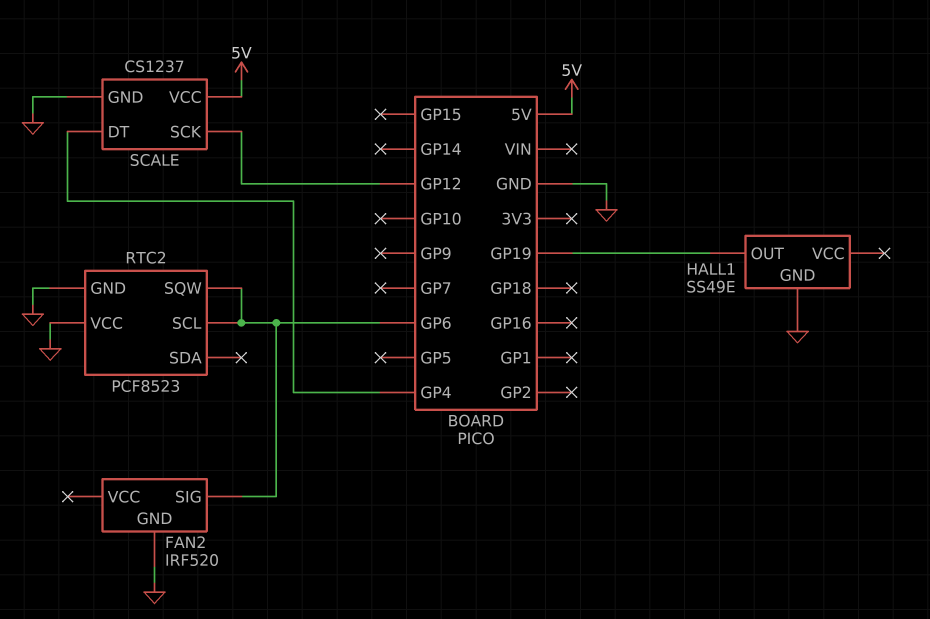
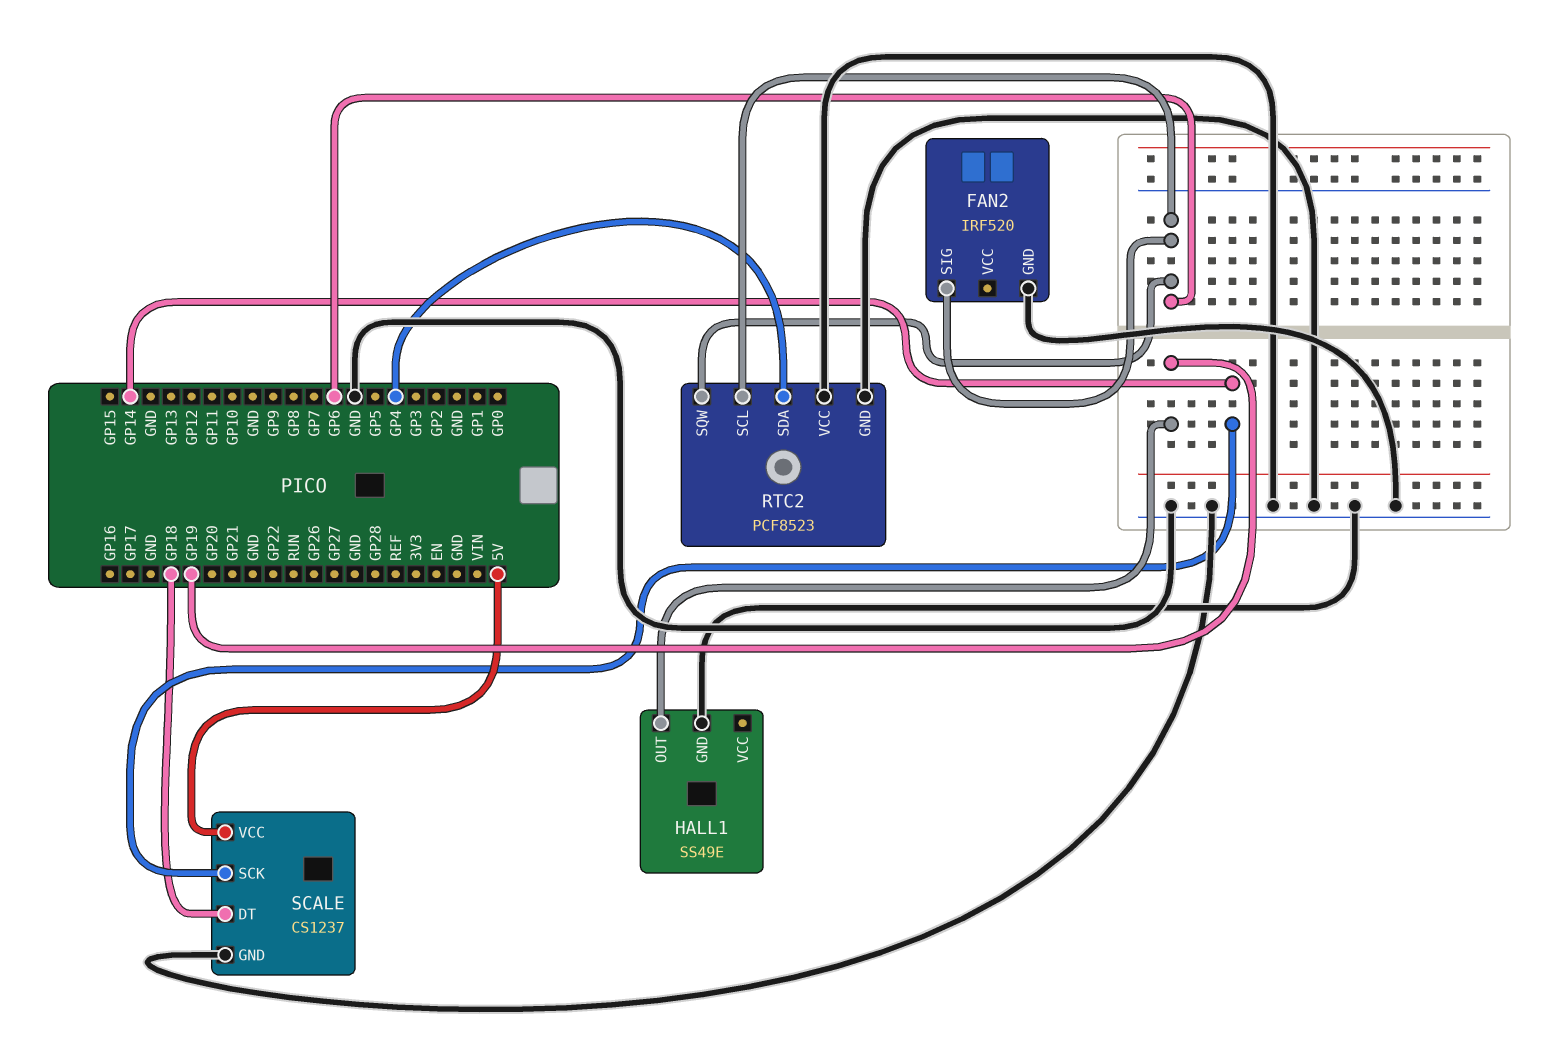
RTC2 pin SDA: none -> GP4
SCALE pin DT: GP4 -> GP18
SCALE pin SCK: GP12 -> GP14

